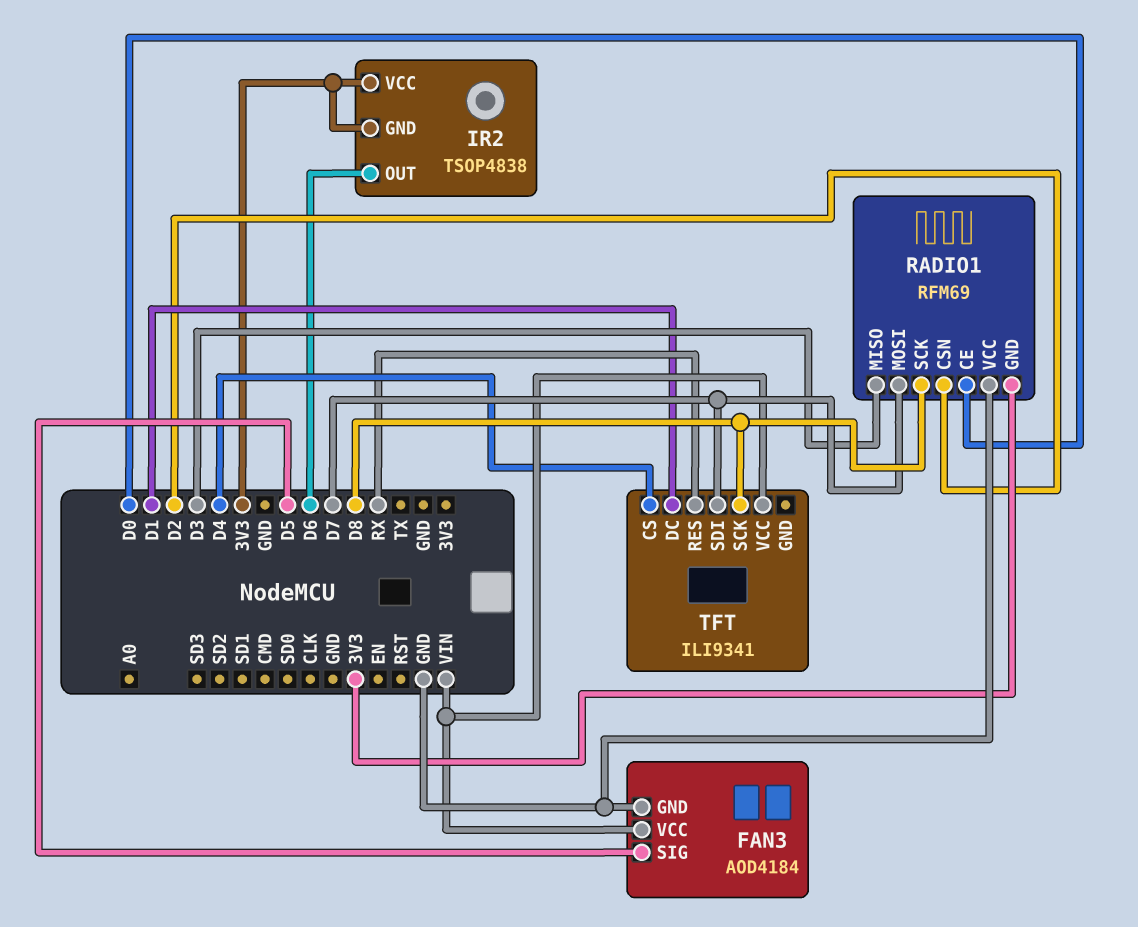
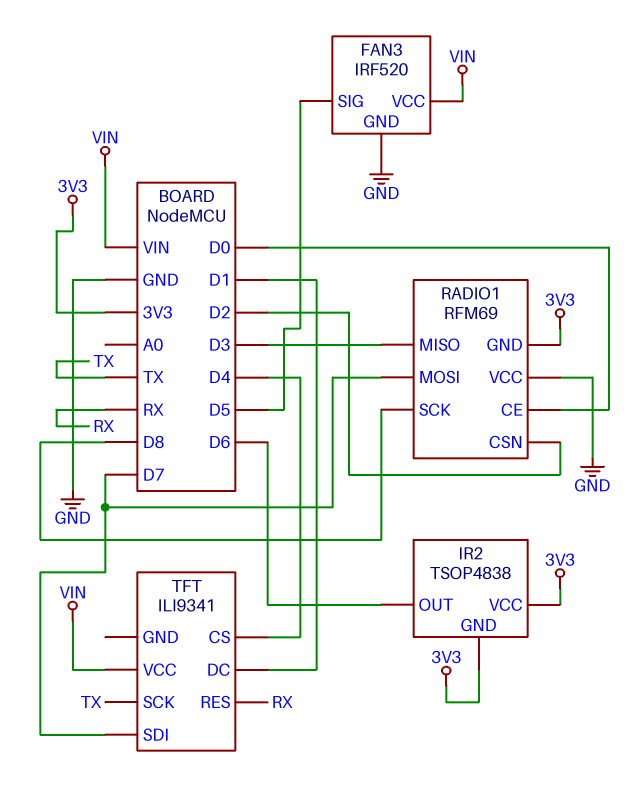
FAN3: AOD4184 -> IRF520
TFT pin SCK: D8 -> TX

